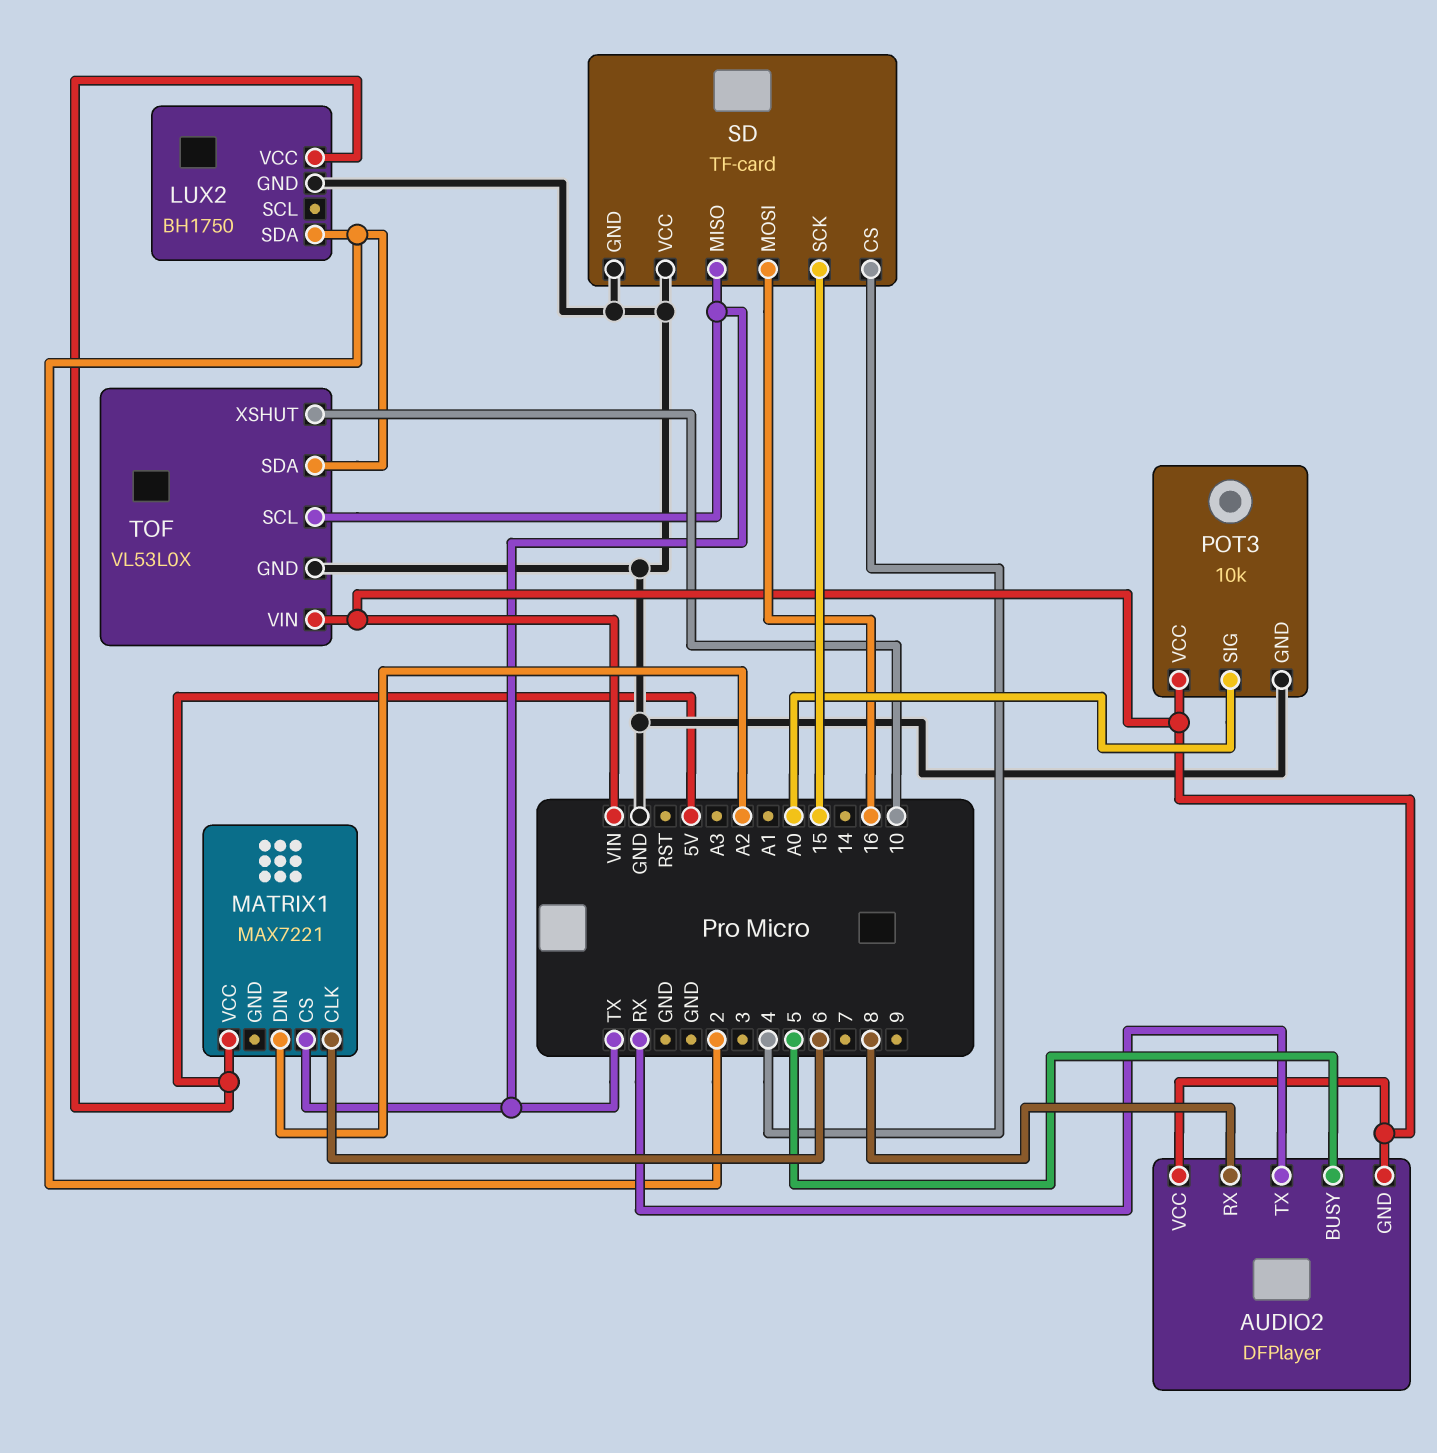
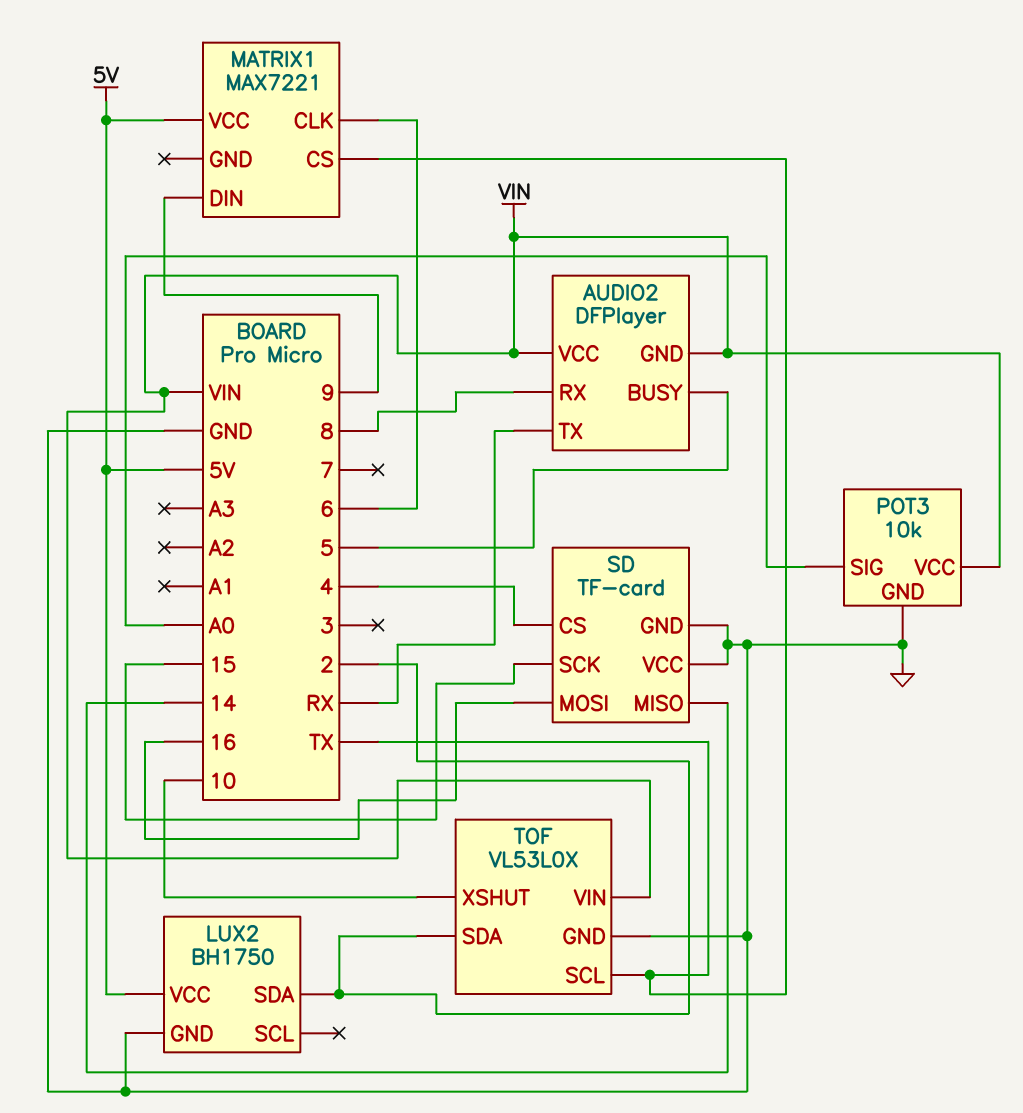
MATRIX1 pin DIN: A2 -> 9
SD pin MISO: TX -> 14

